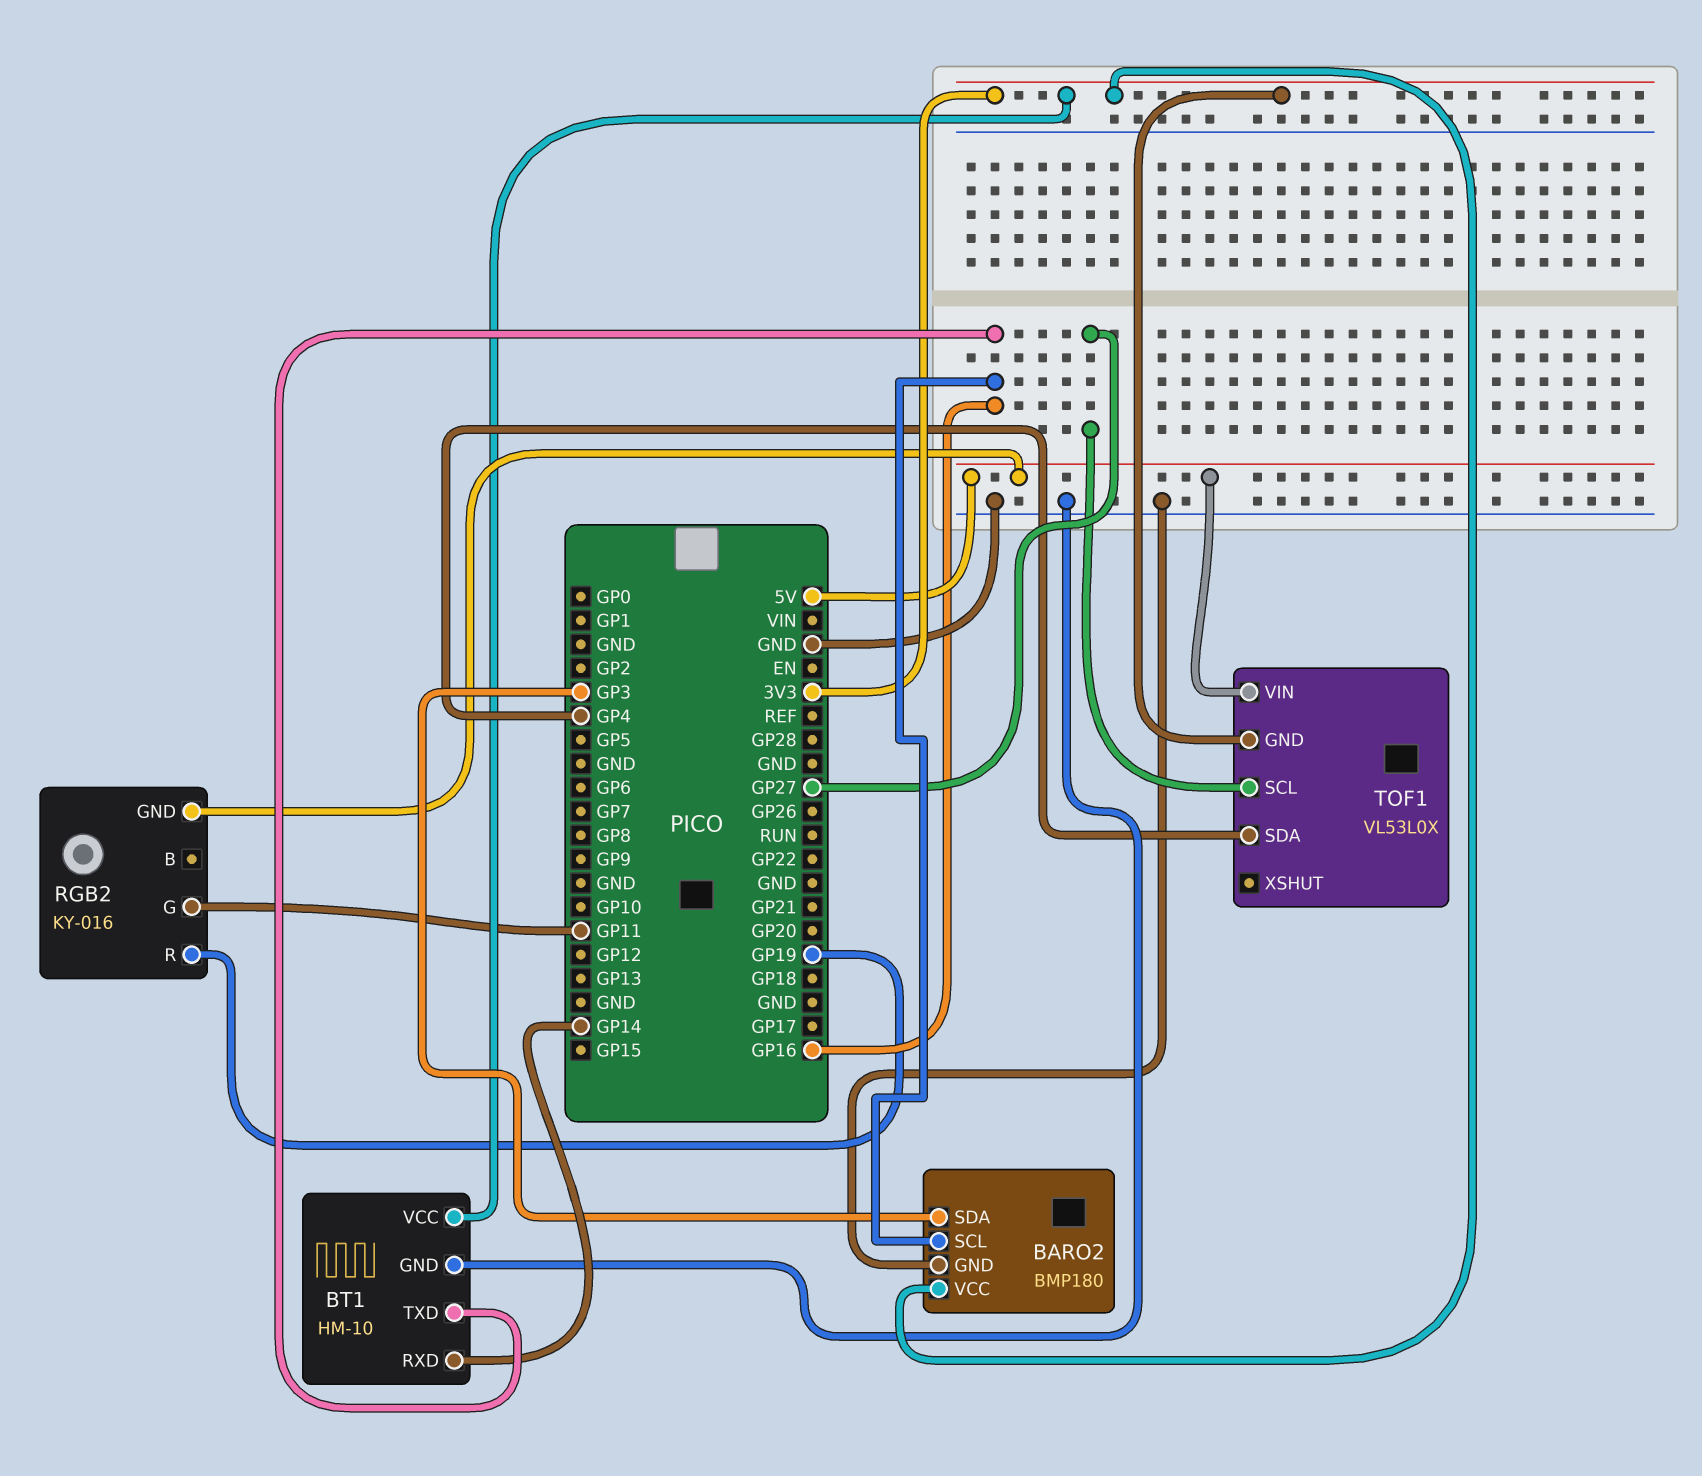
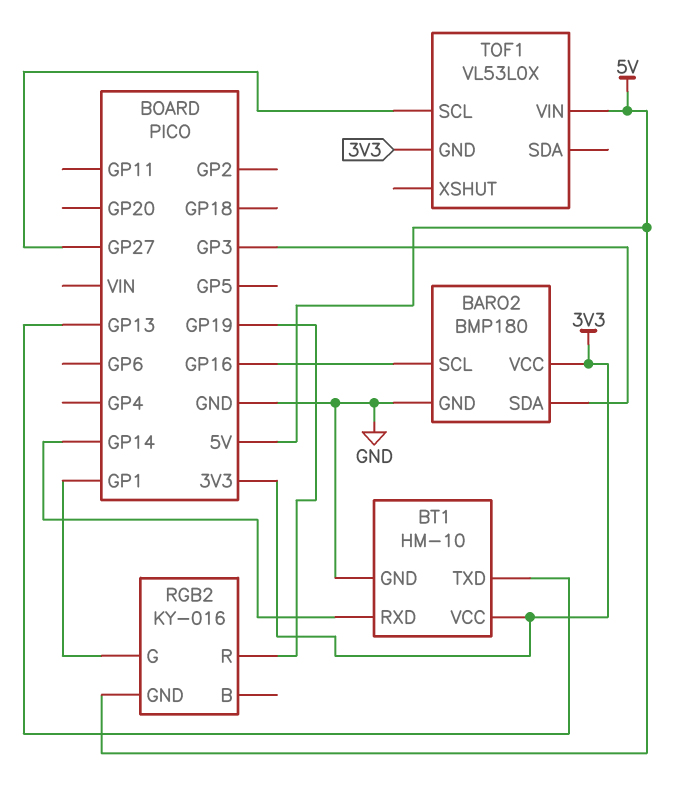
BT1 pin TXD: GP16 -> GP13
RGB2 pin G: GP11 -> GP1
TOF1 pin SDA: GP4 -> none

